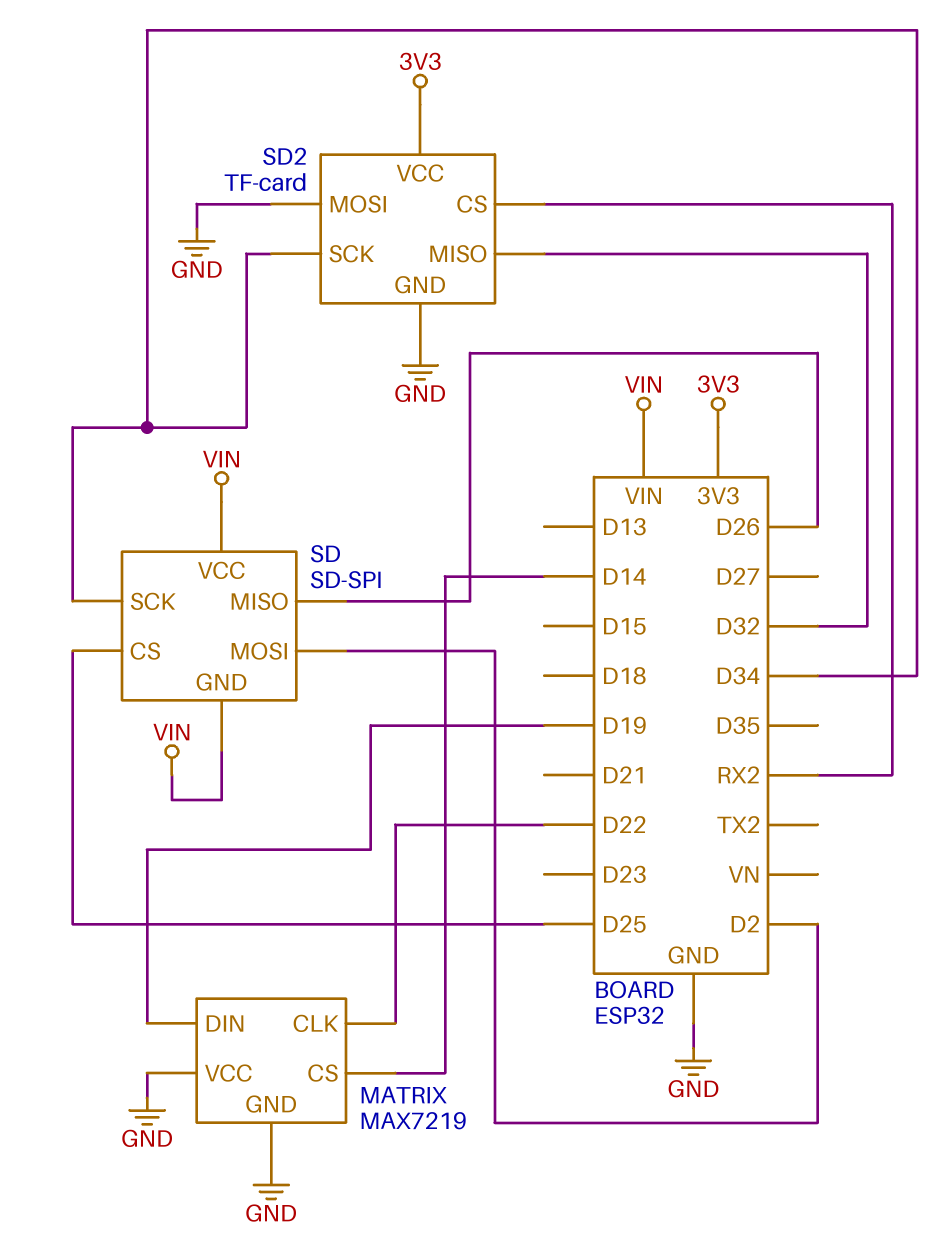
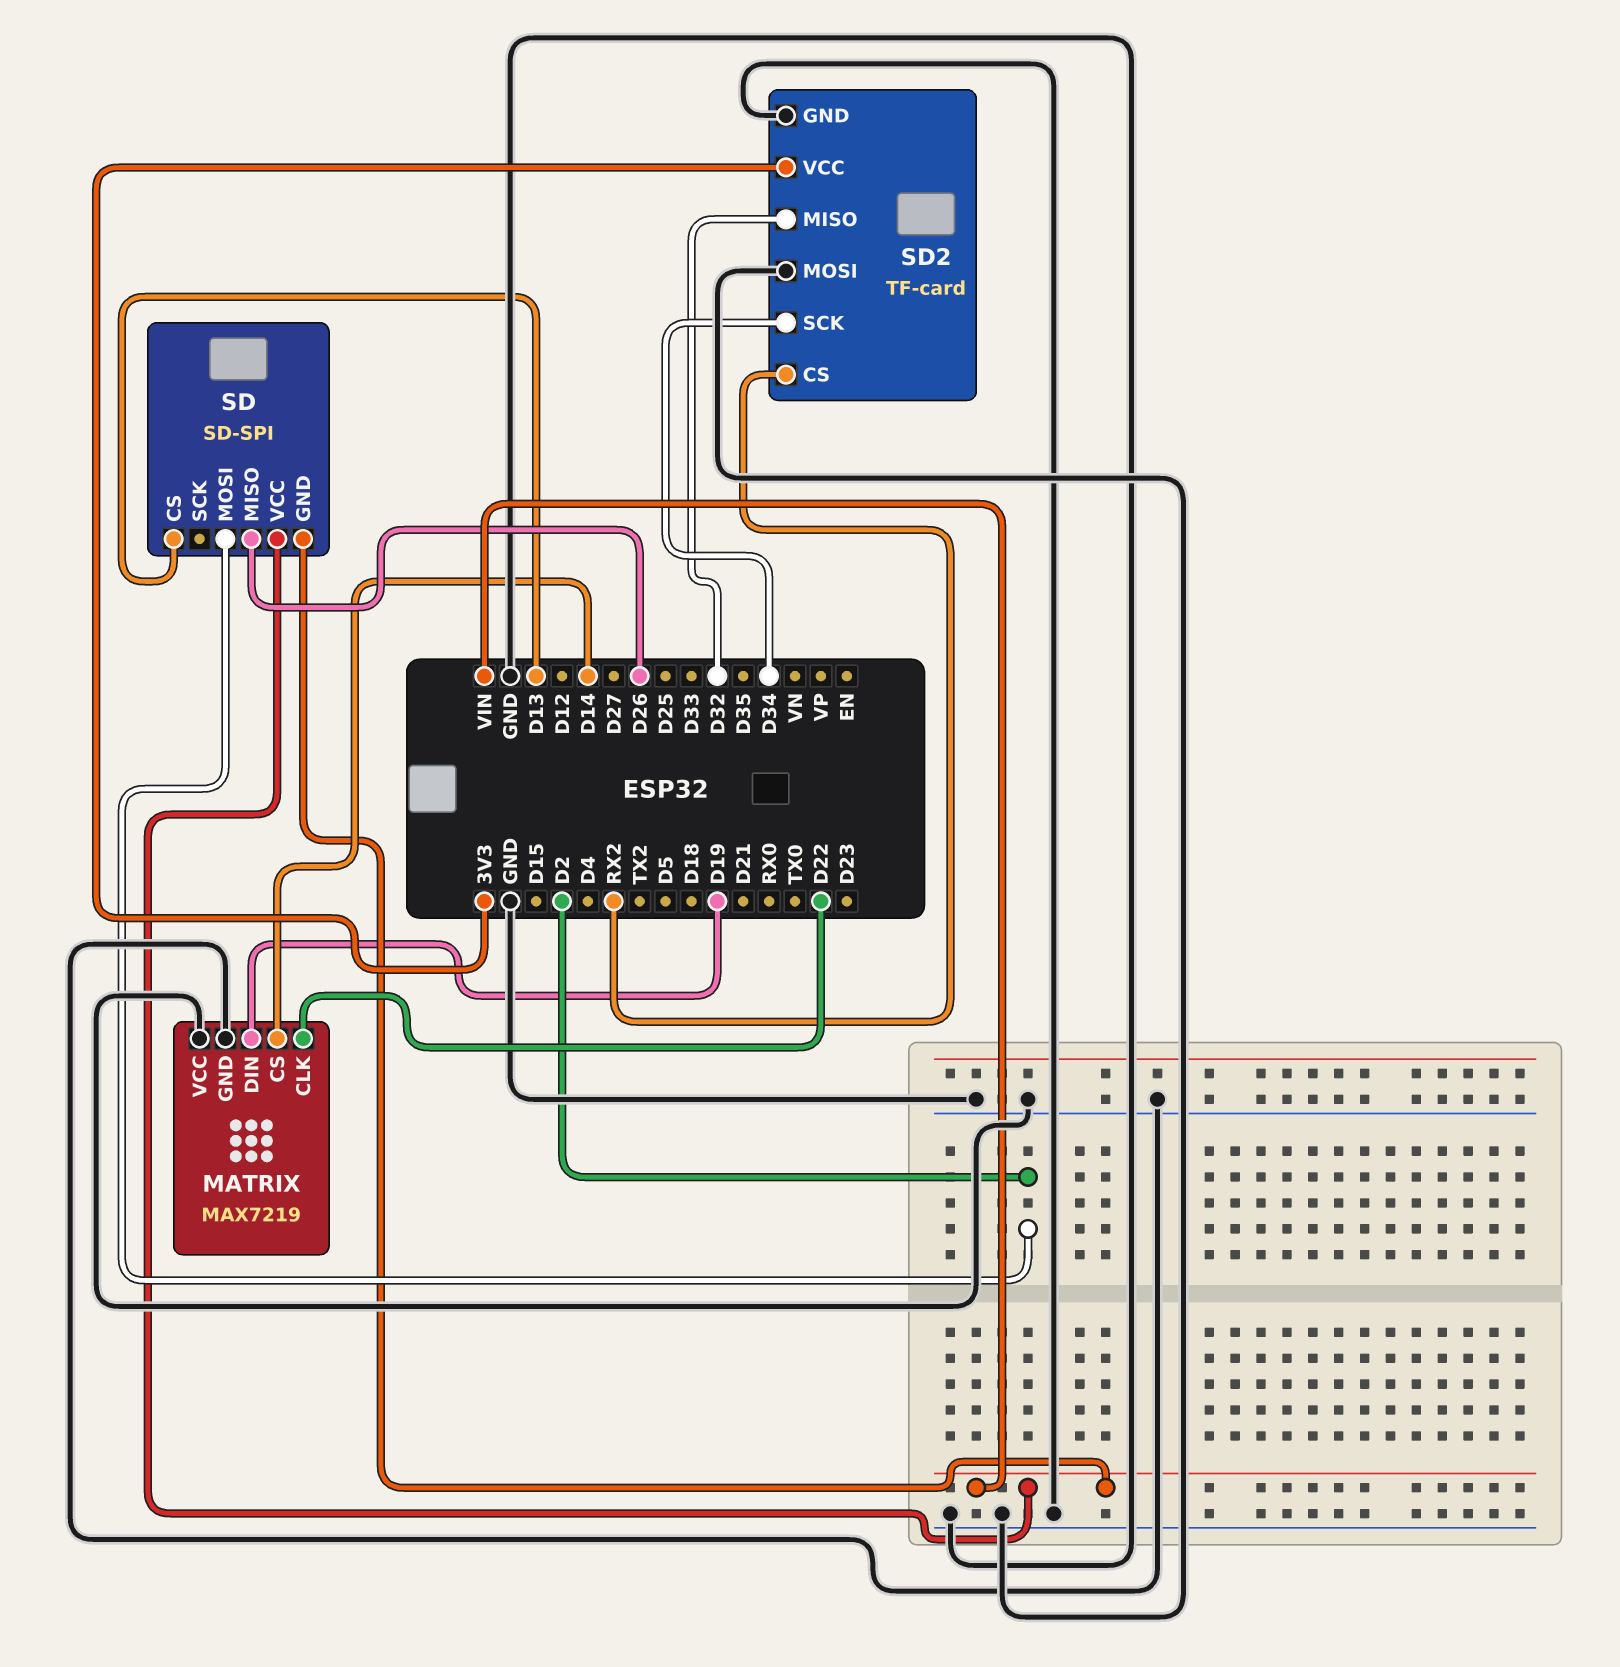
SD pin CS: D25 -> D13
SD pin SCK: D34 -> none

